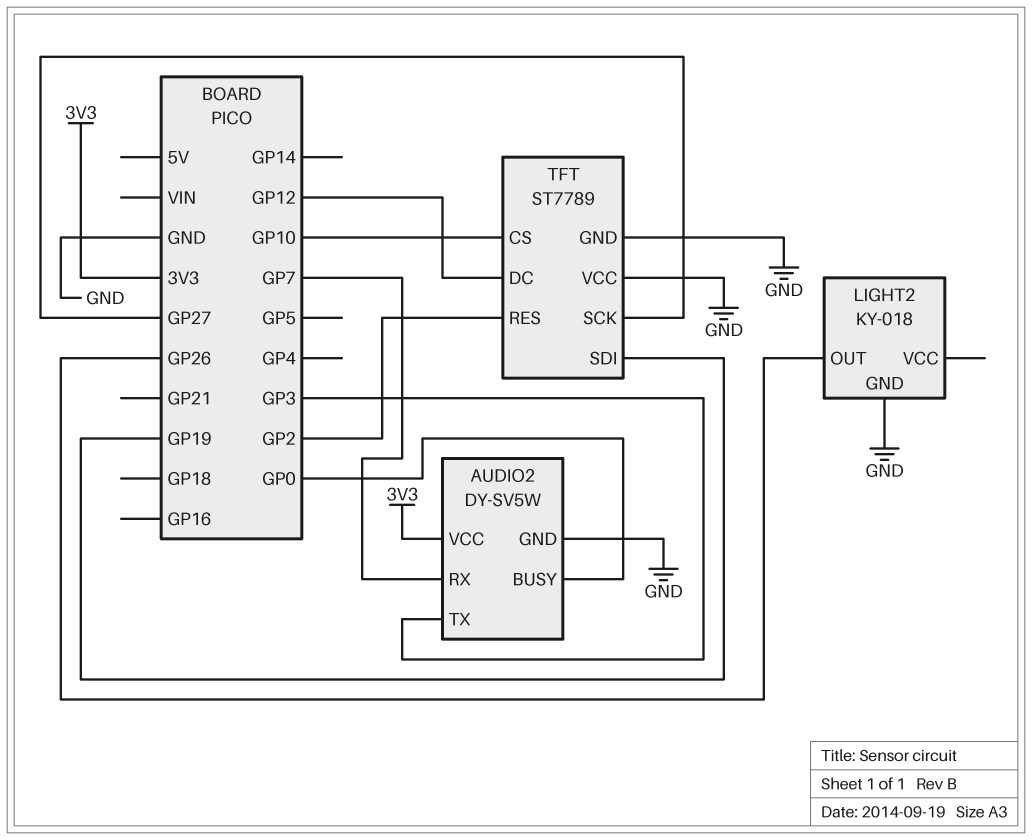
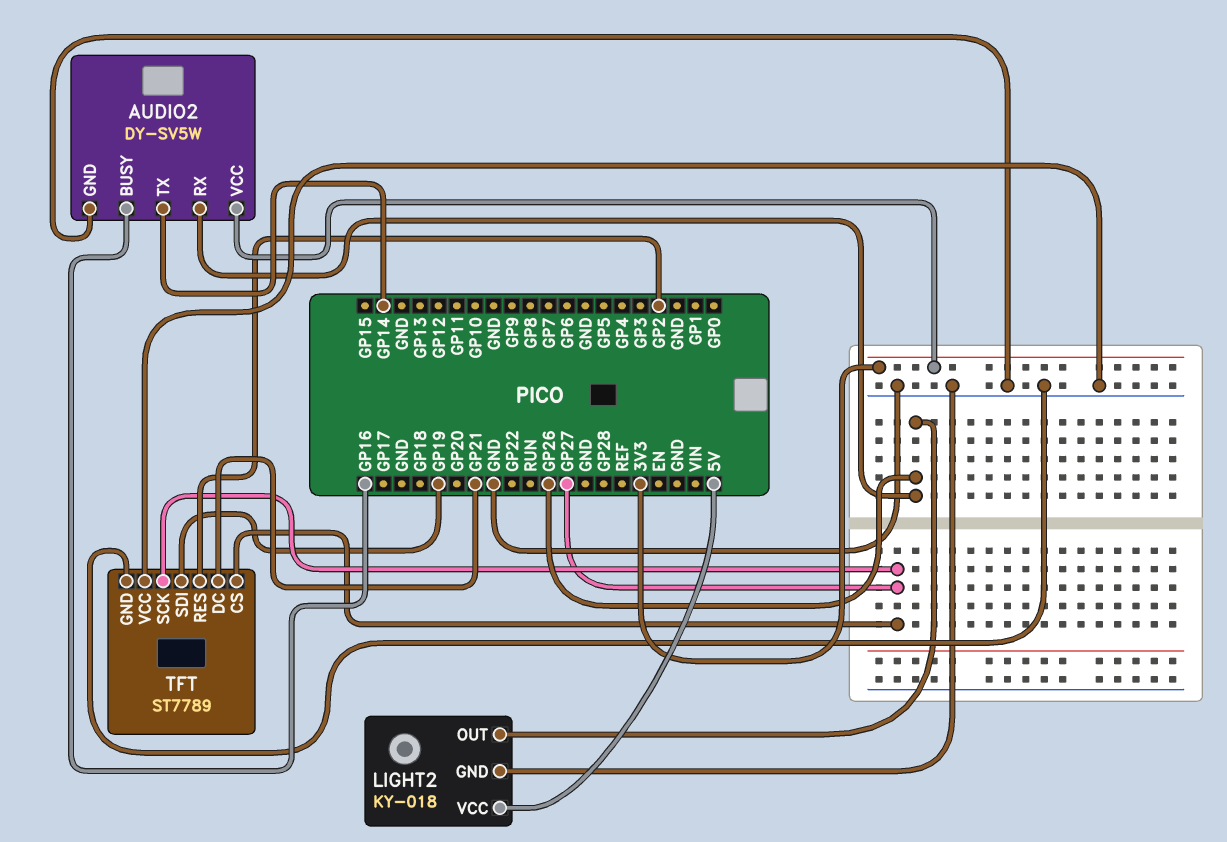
AUDIO2 pin BUSY: GP0 -> GP16
AUDIO2 pin RX: GP7 -> GP26
AUDIO2 pin TX: GP3 -> GP14
LIGHT2 pin VCC: none -> 5V
TFT pin CS: GP10 -> GP27
TFT pin DC: GP12 -> GP21

